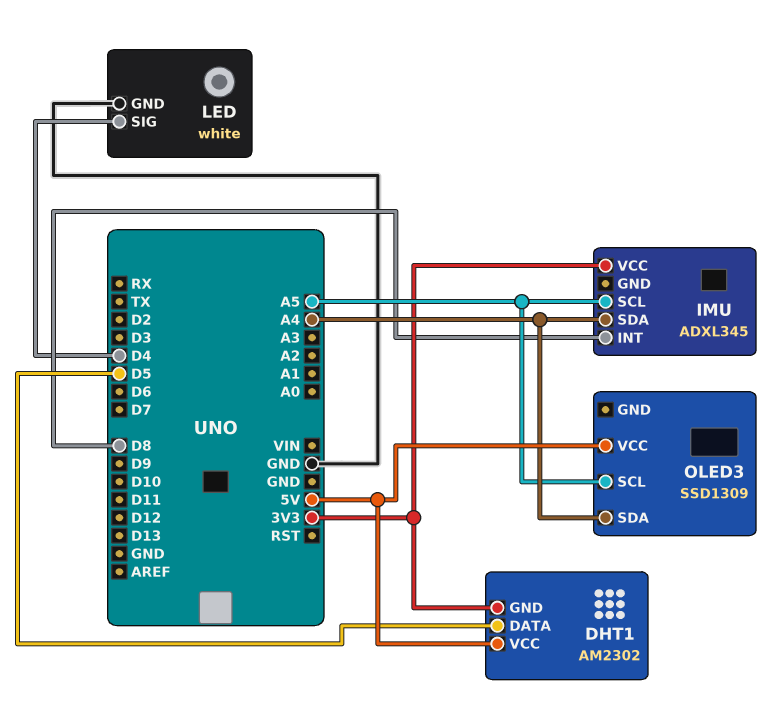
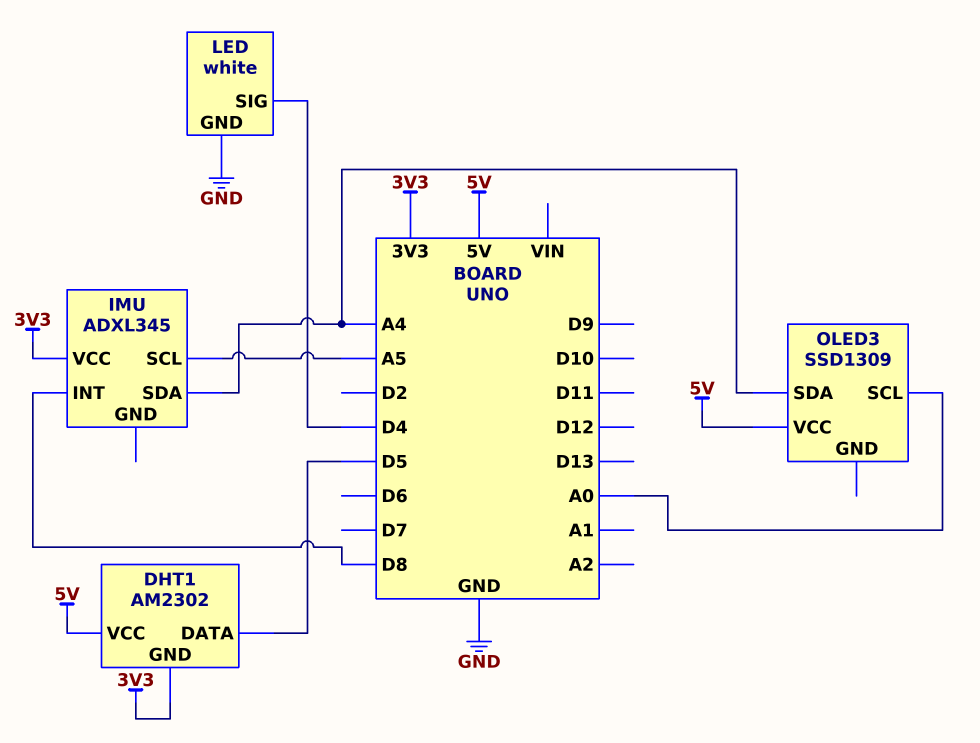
OLED3 pin SCL: A5 -> A0

